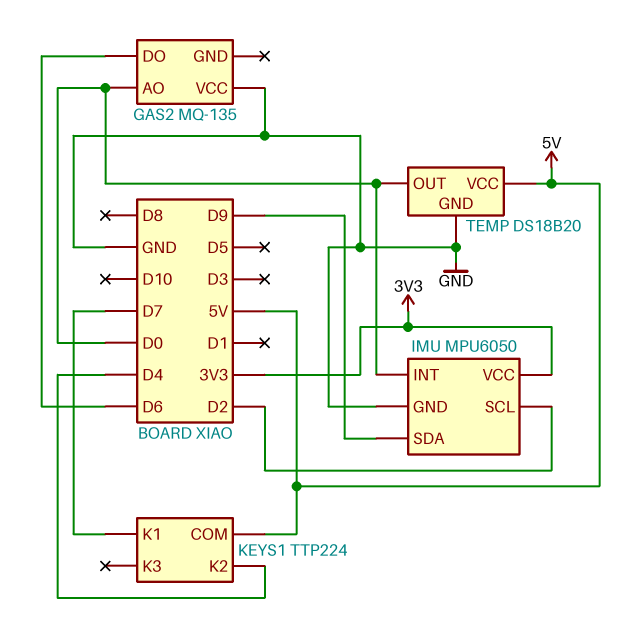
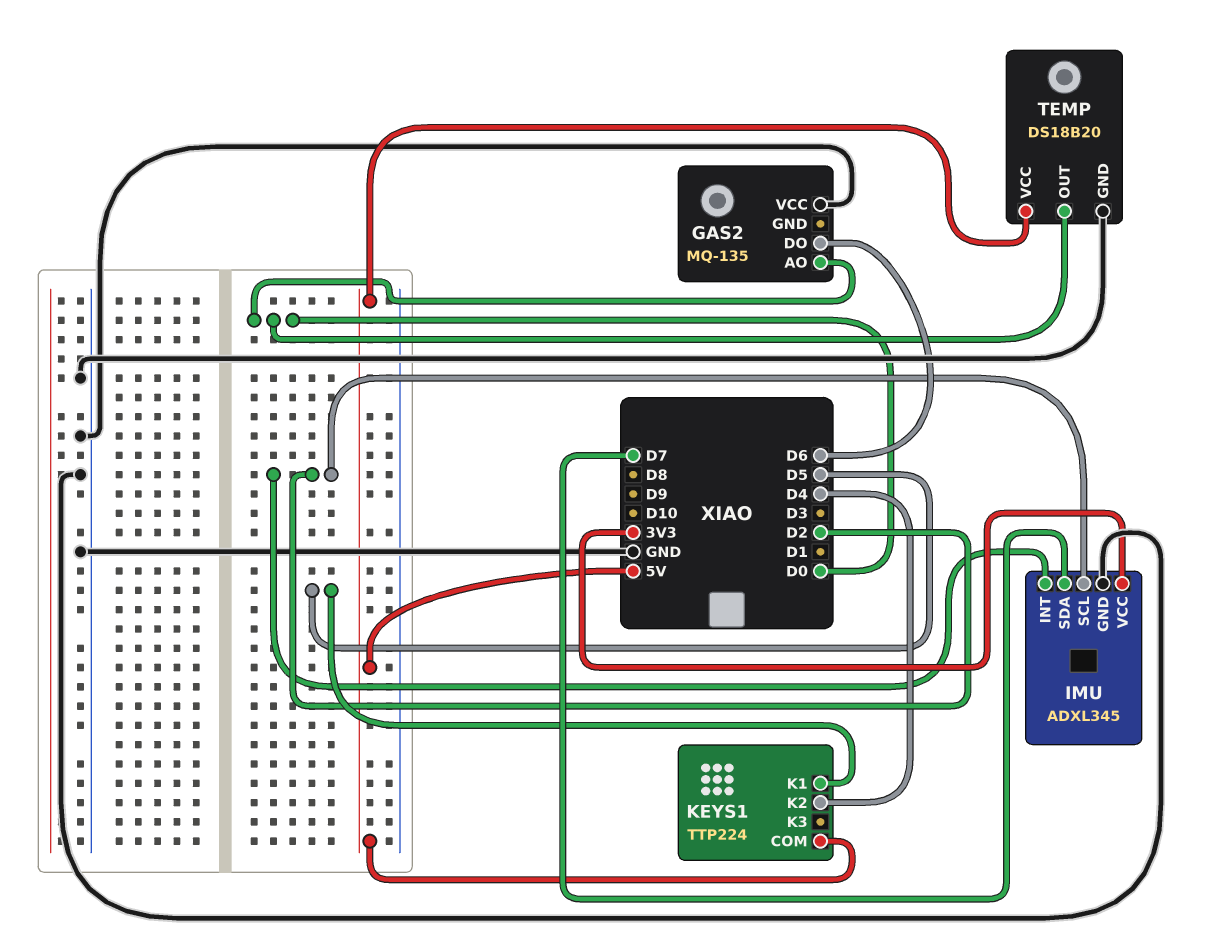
IMU: MPU6050 -> ADXL345
IMU pin INT: D0 -> D2
IMU pin SDA: D9 -> D7
KEYS1 pin K1: D7 -> D5

